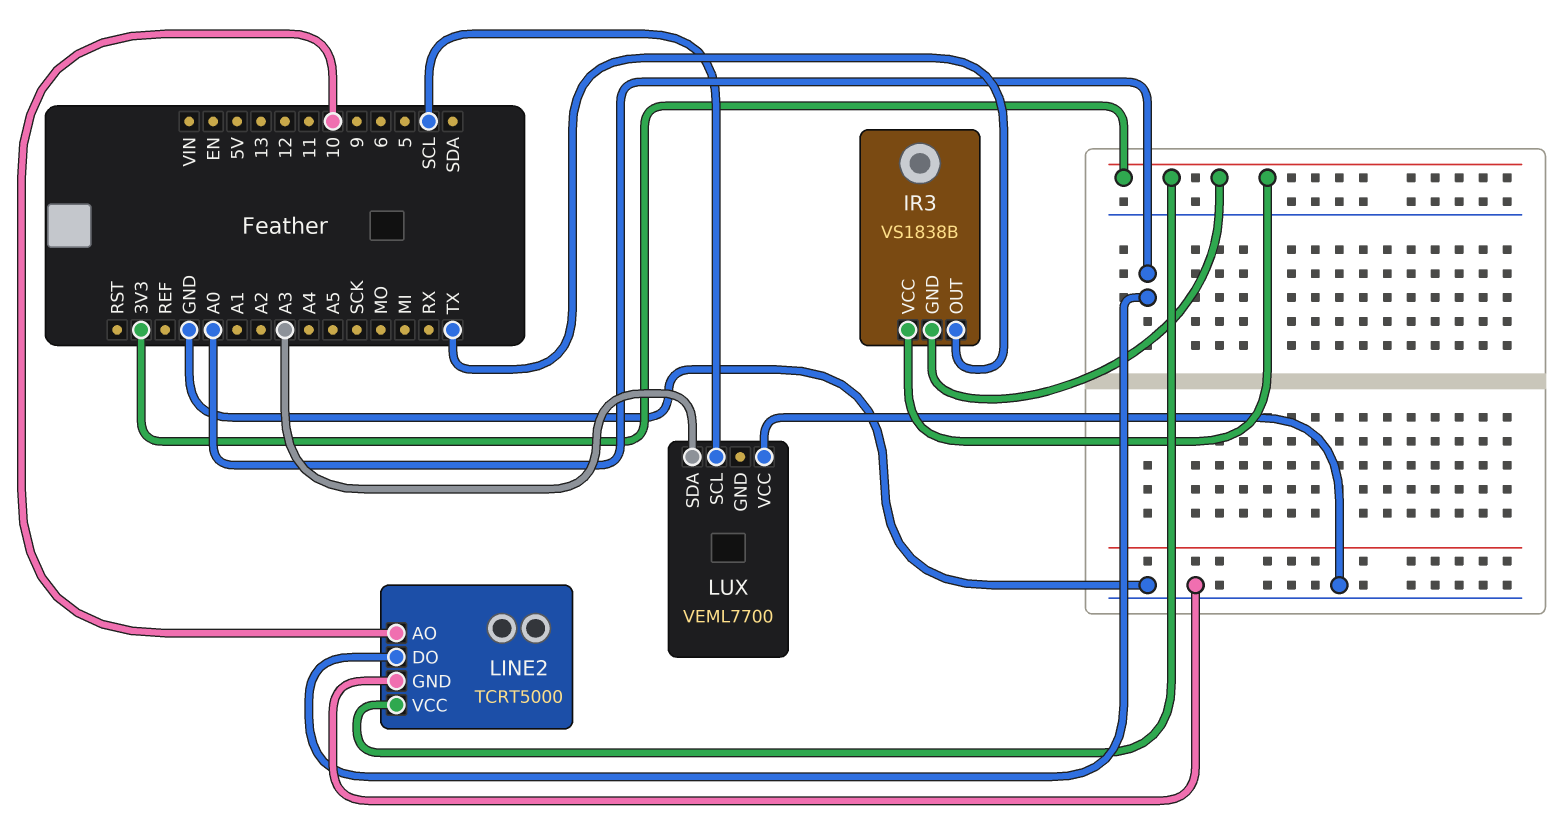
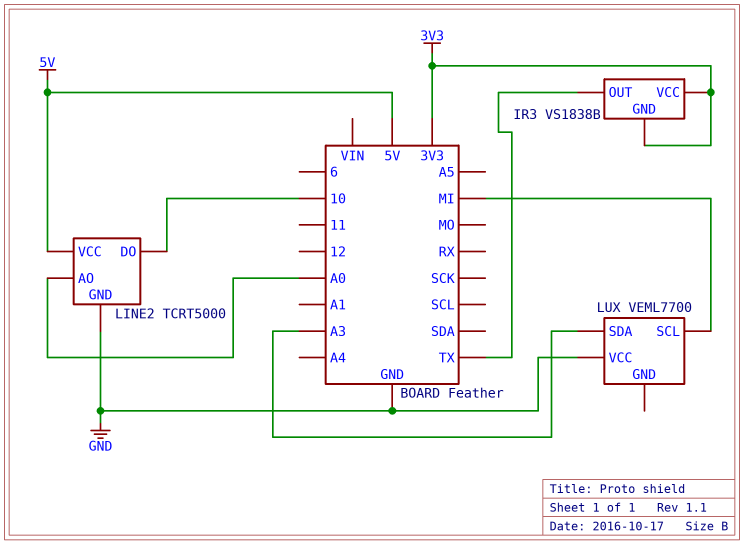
LINE2 pin AO: 10 -> A0
LINE2 pin DO: A0 -> 10
LINE2 pin VCC: 3V3 -> 5V
LUX pin SCL: SCL -> MI

